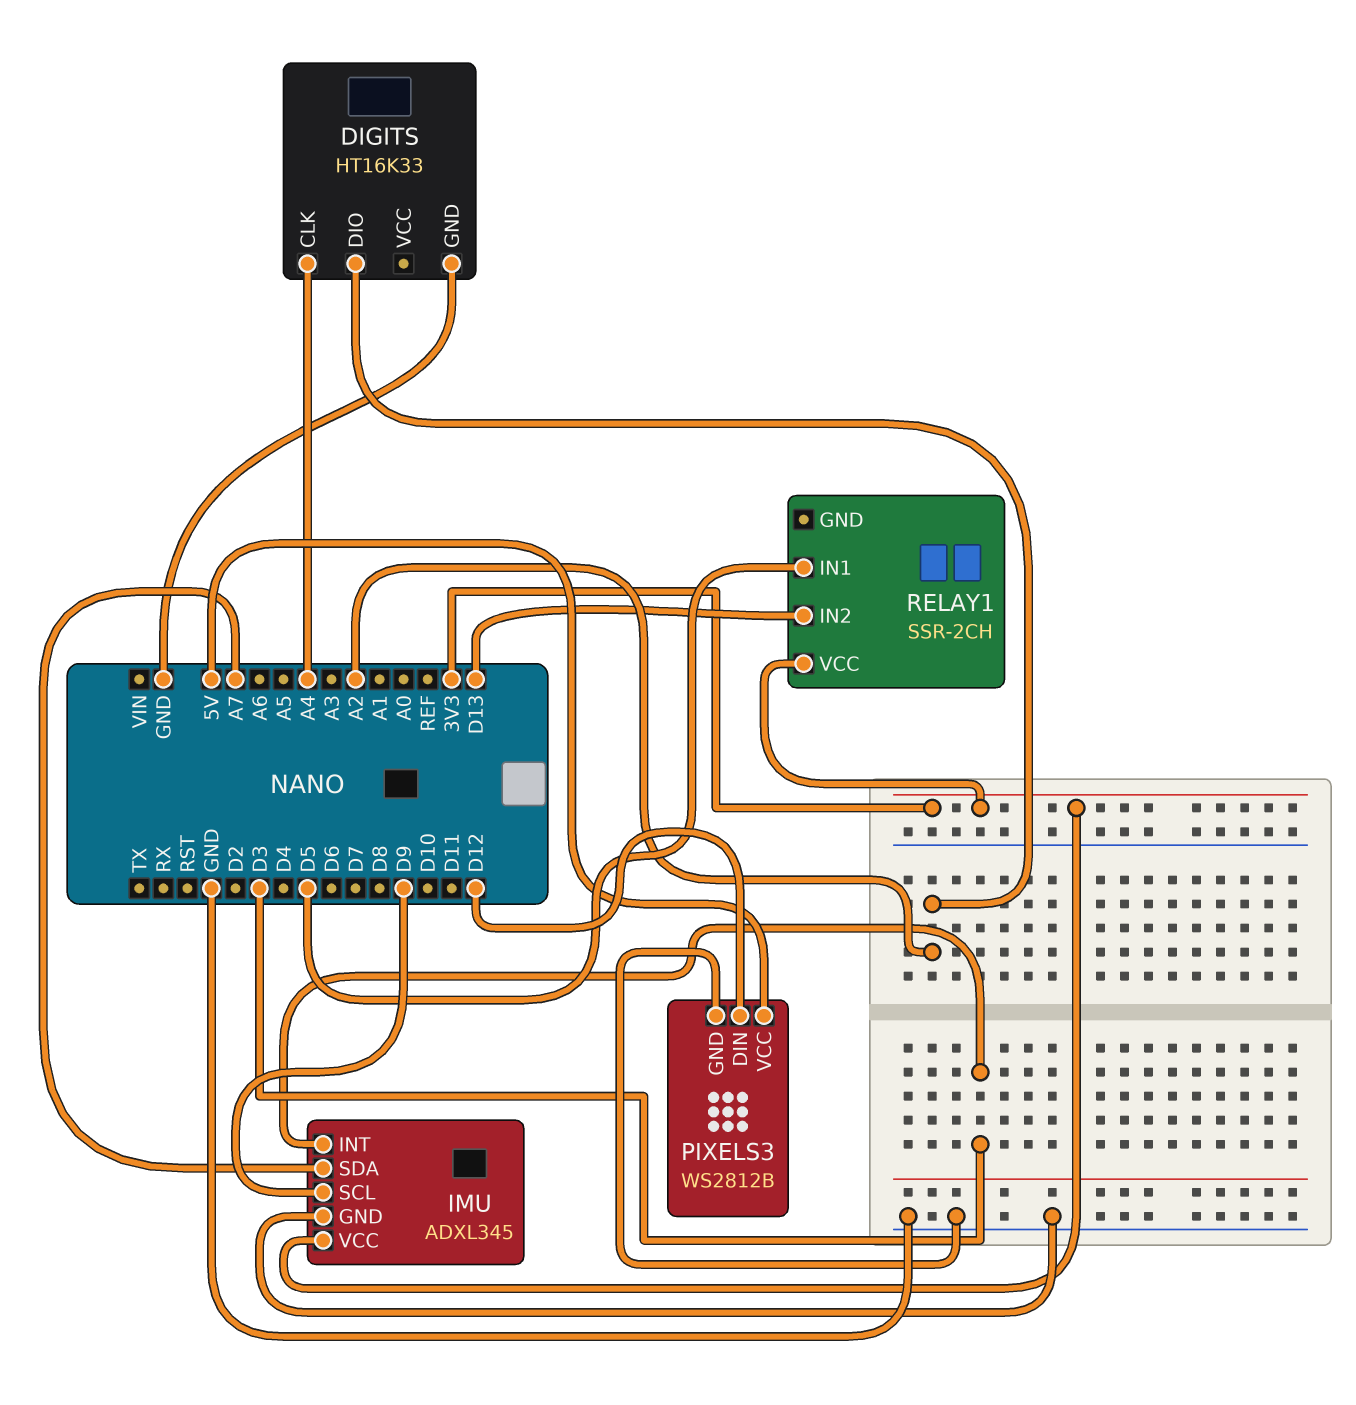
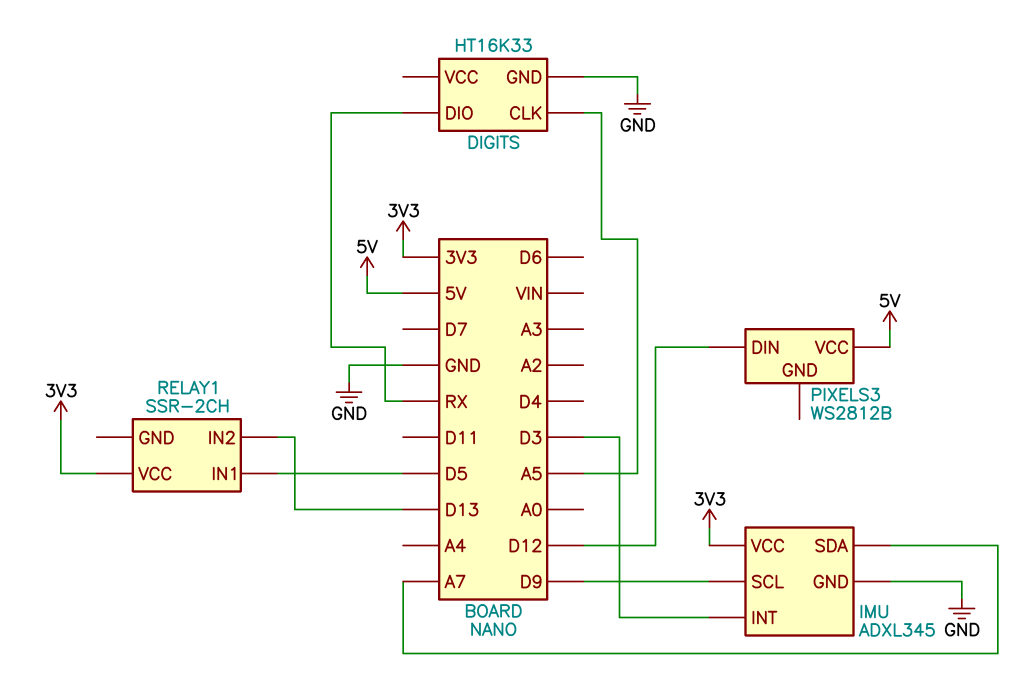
DIGITS pin CLK: A4 -> A5
DIGITS pin DIO: A2 -> RX
PIXELS3 pin GND: GND -> none

